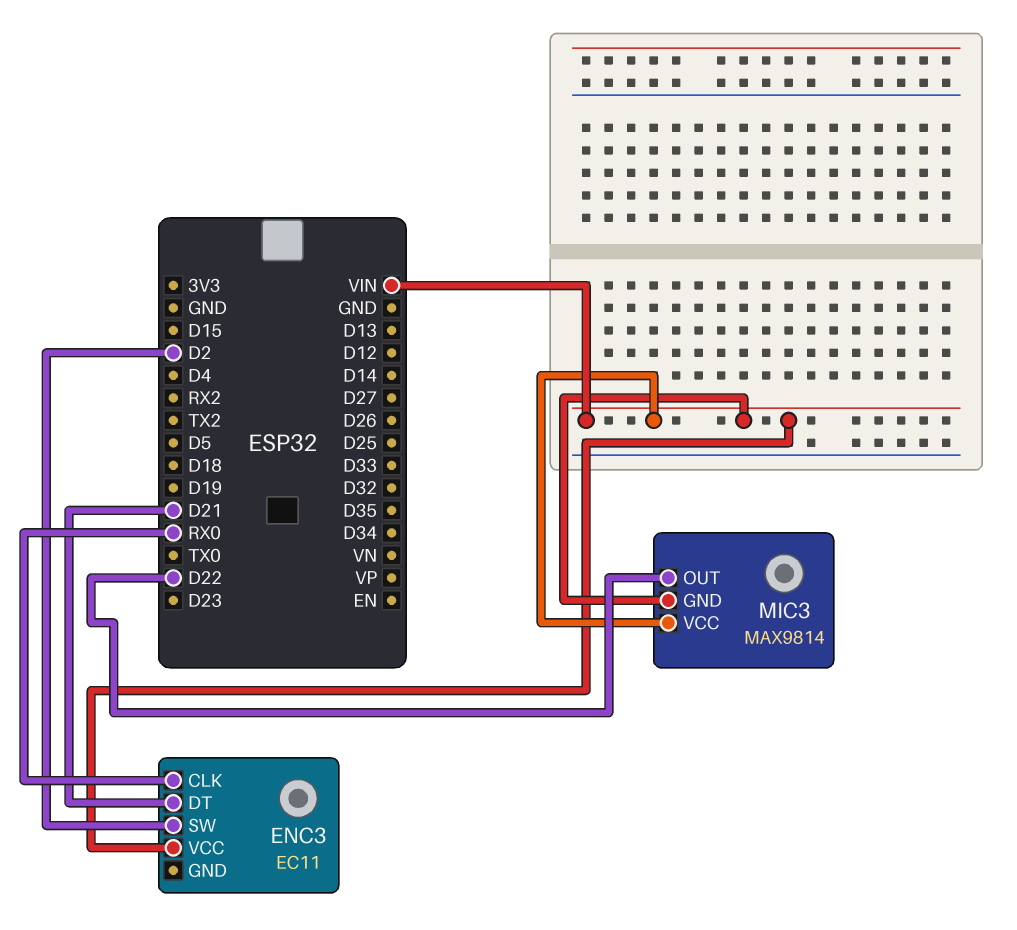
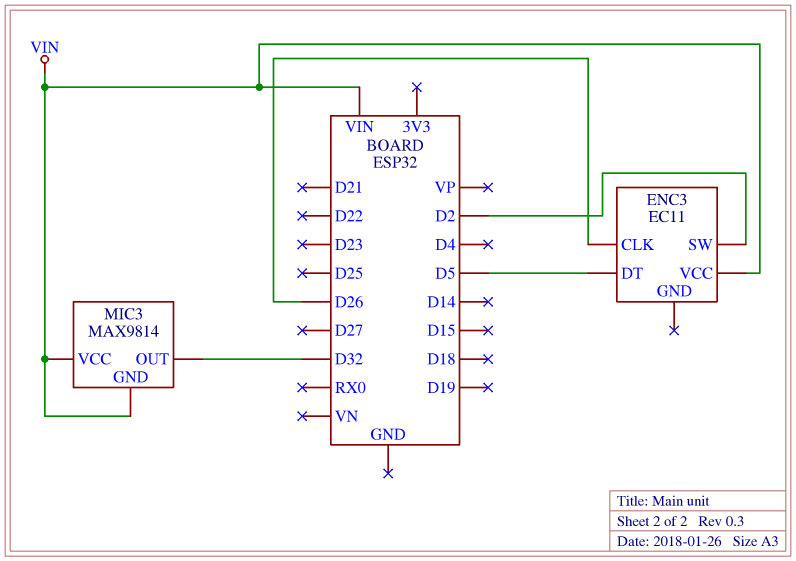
ENC3 pin CLK: RX0 -> D26
ENC3 pin DT: D21 -> D5
MIC3 pin OUT: D22 -> D32

